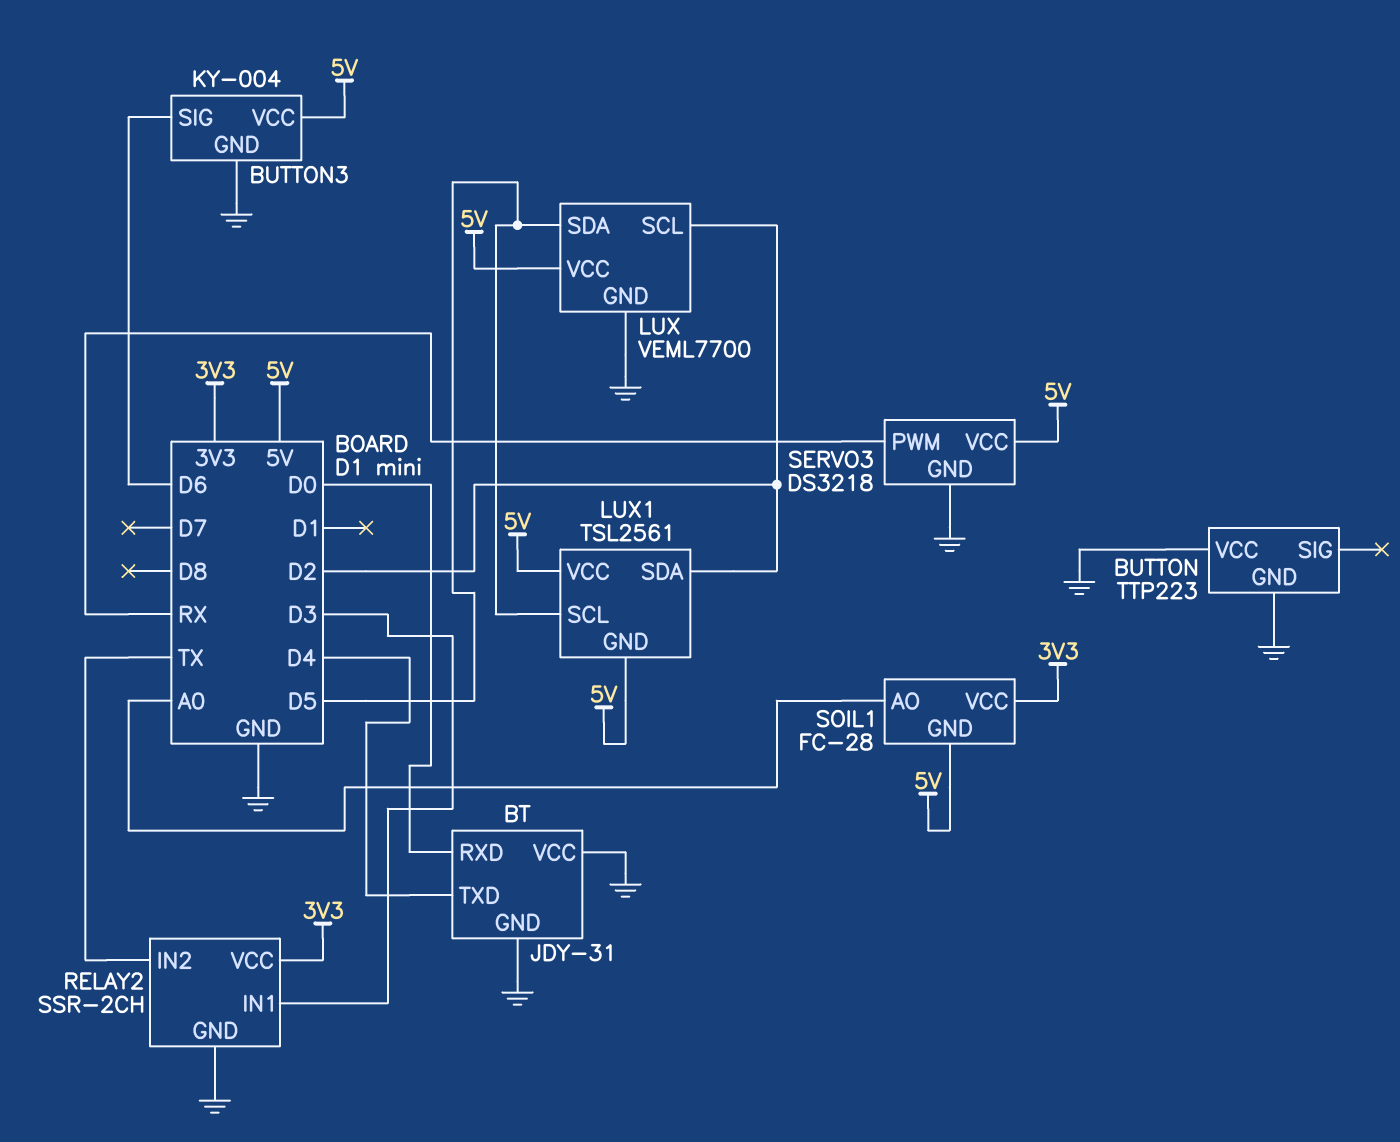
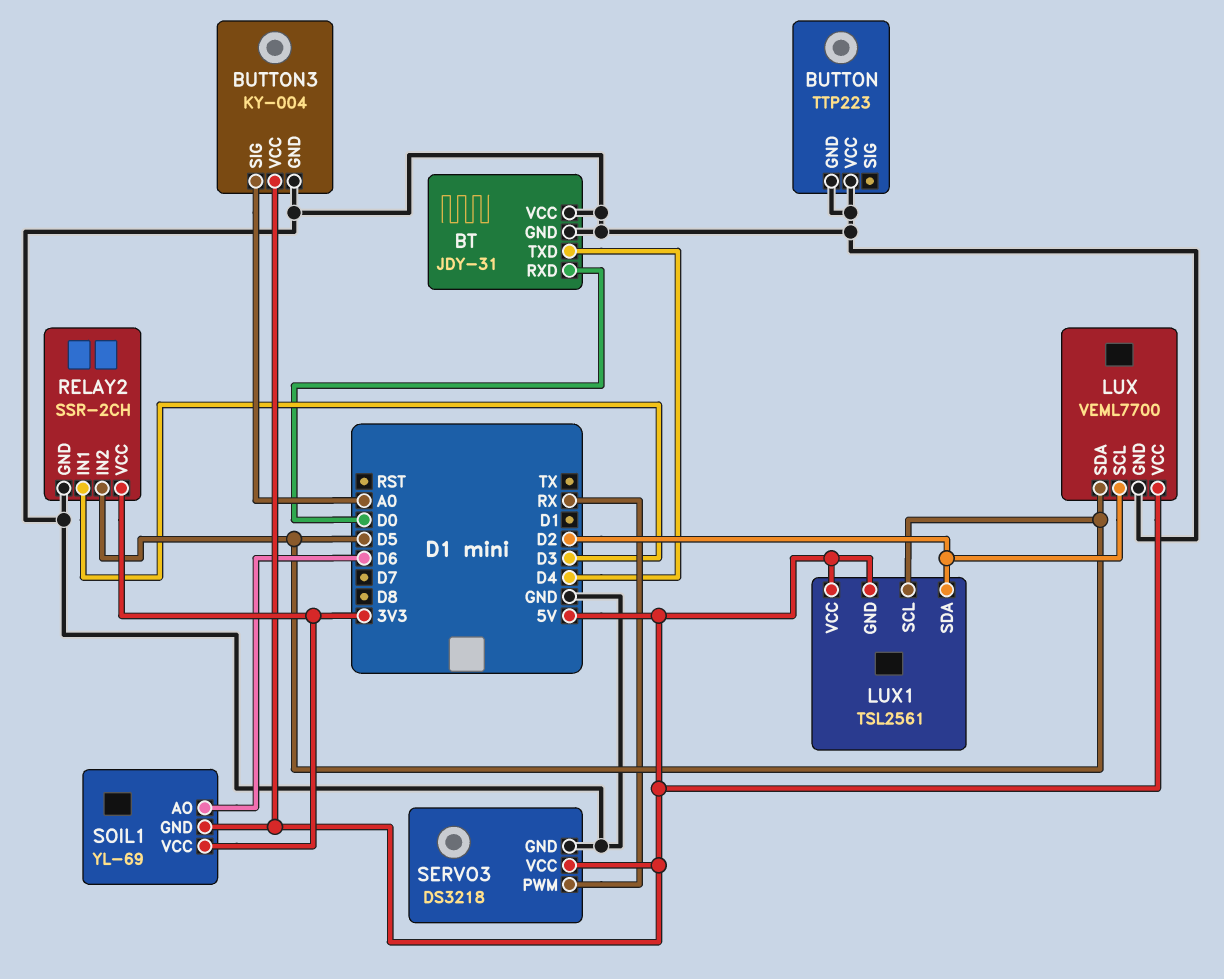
BUTTON3 pin SIG: D6 -> A0
RELAY2 pin IN2: TX -> D5
SOIL1: FC-28 -> YL-69
SOIL1 pin AO: A0 -> D6

